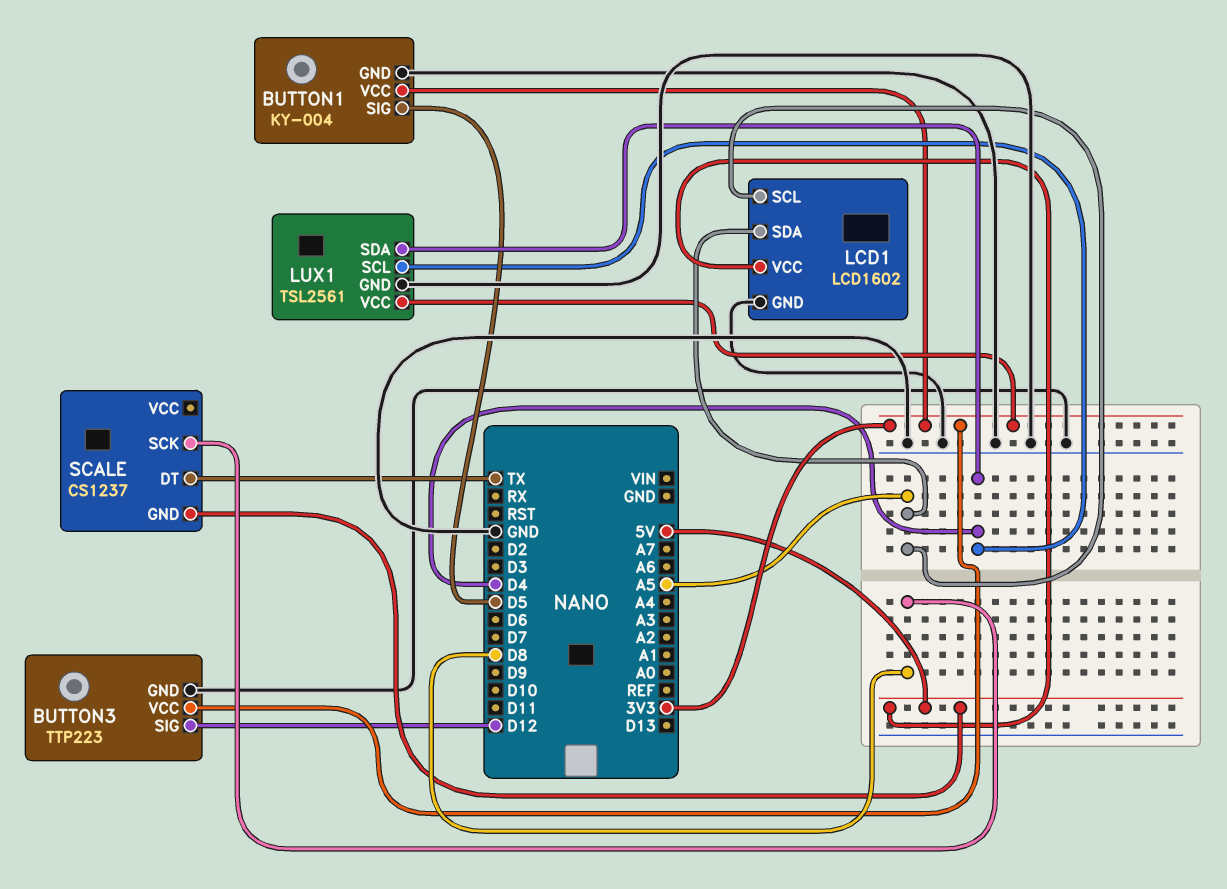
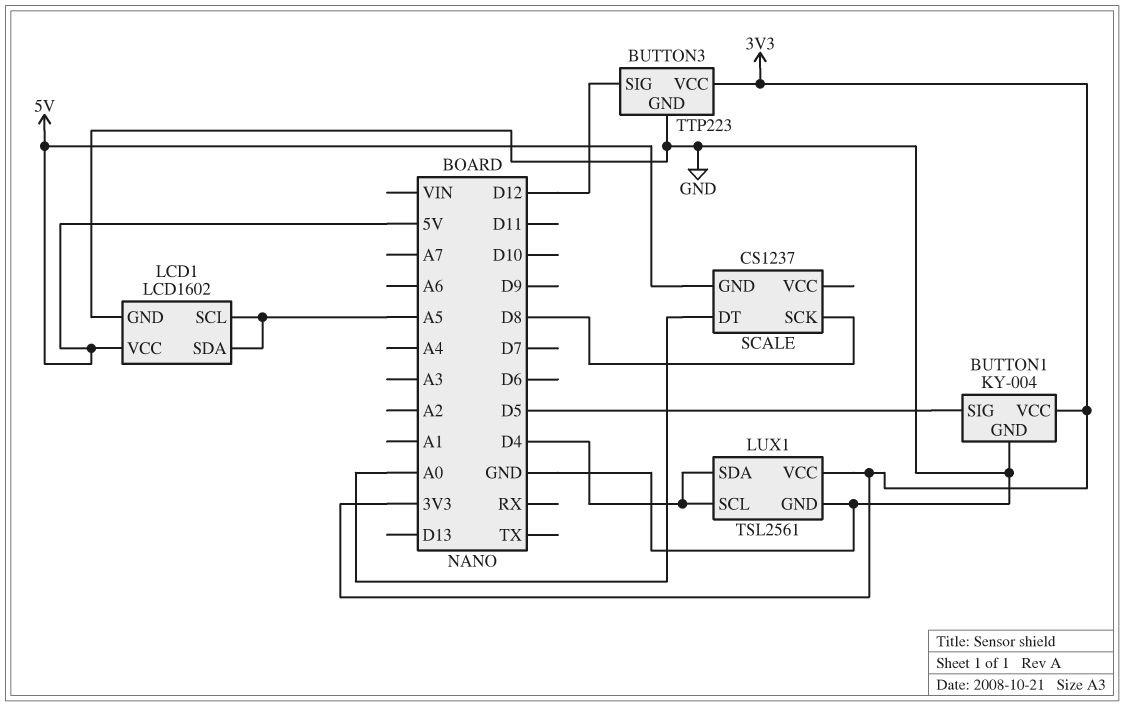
SCALE pin DT: TX -> A0

